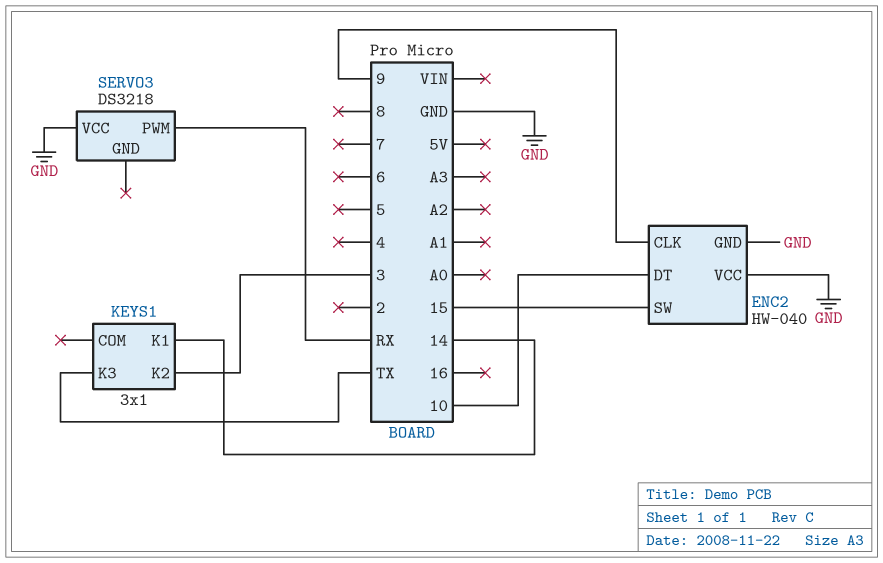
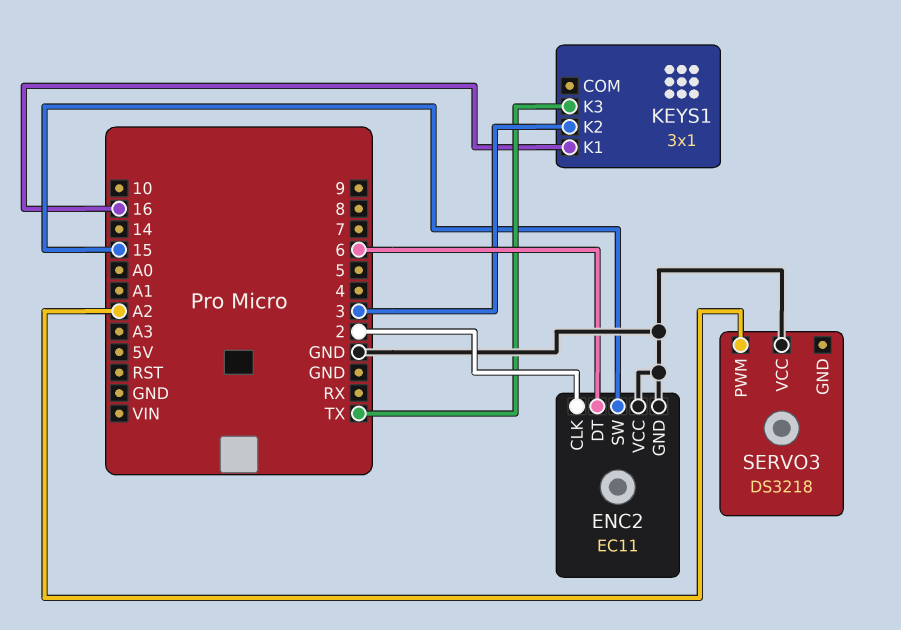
ENC2: HW-040 -> EC11
ENC2 pin CLK: 9 -> 2
ENC2 pin DT: 10 -> 6
KEYS1 pin K1: 14 -> 16
SERVO3 pin PWM: RX -> A2

